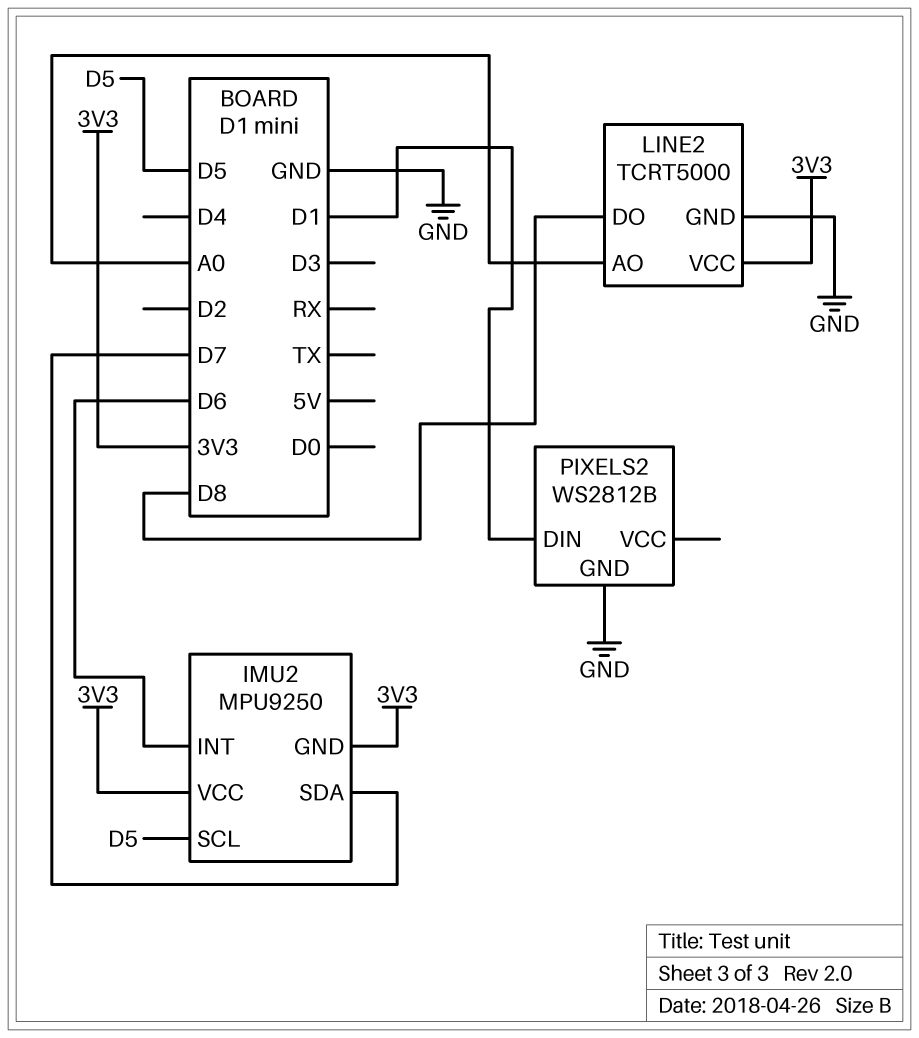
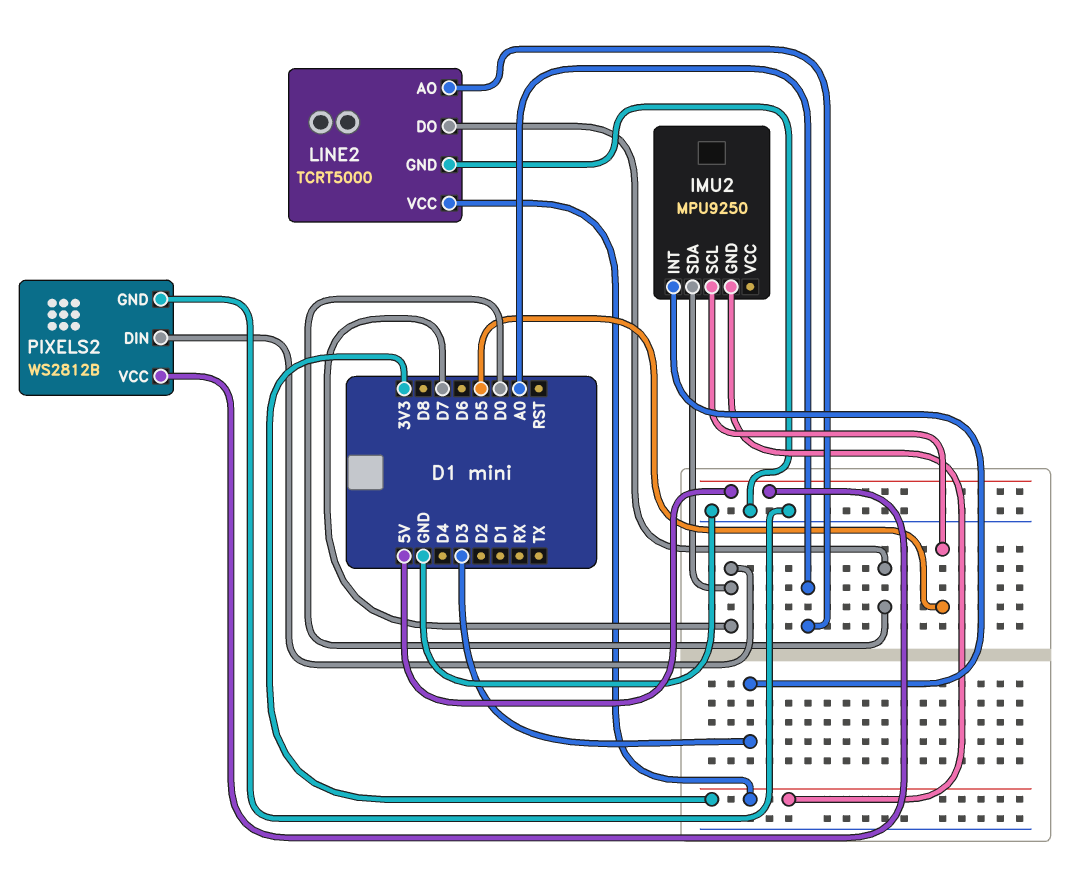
IMU2 pin INT: D6 -> D3
IMU2 pin VCC: 3V3 -> none
LINE2 pin DO: D8 -> D0
PIXELS2 pin DIN: D1 -> D7
PIXELS2 pin VCC: none -> 5V

